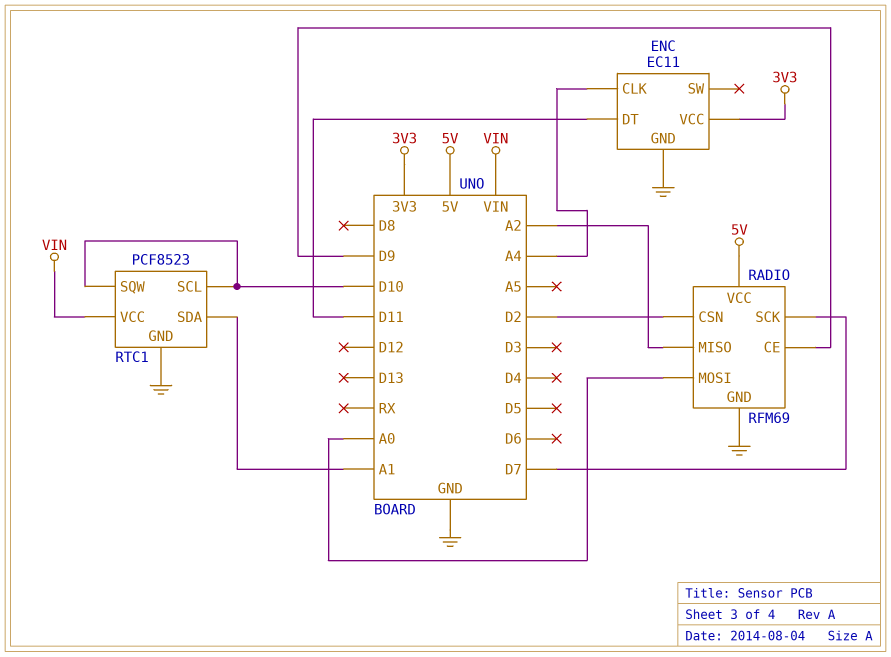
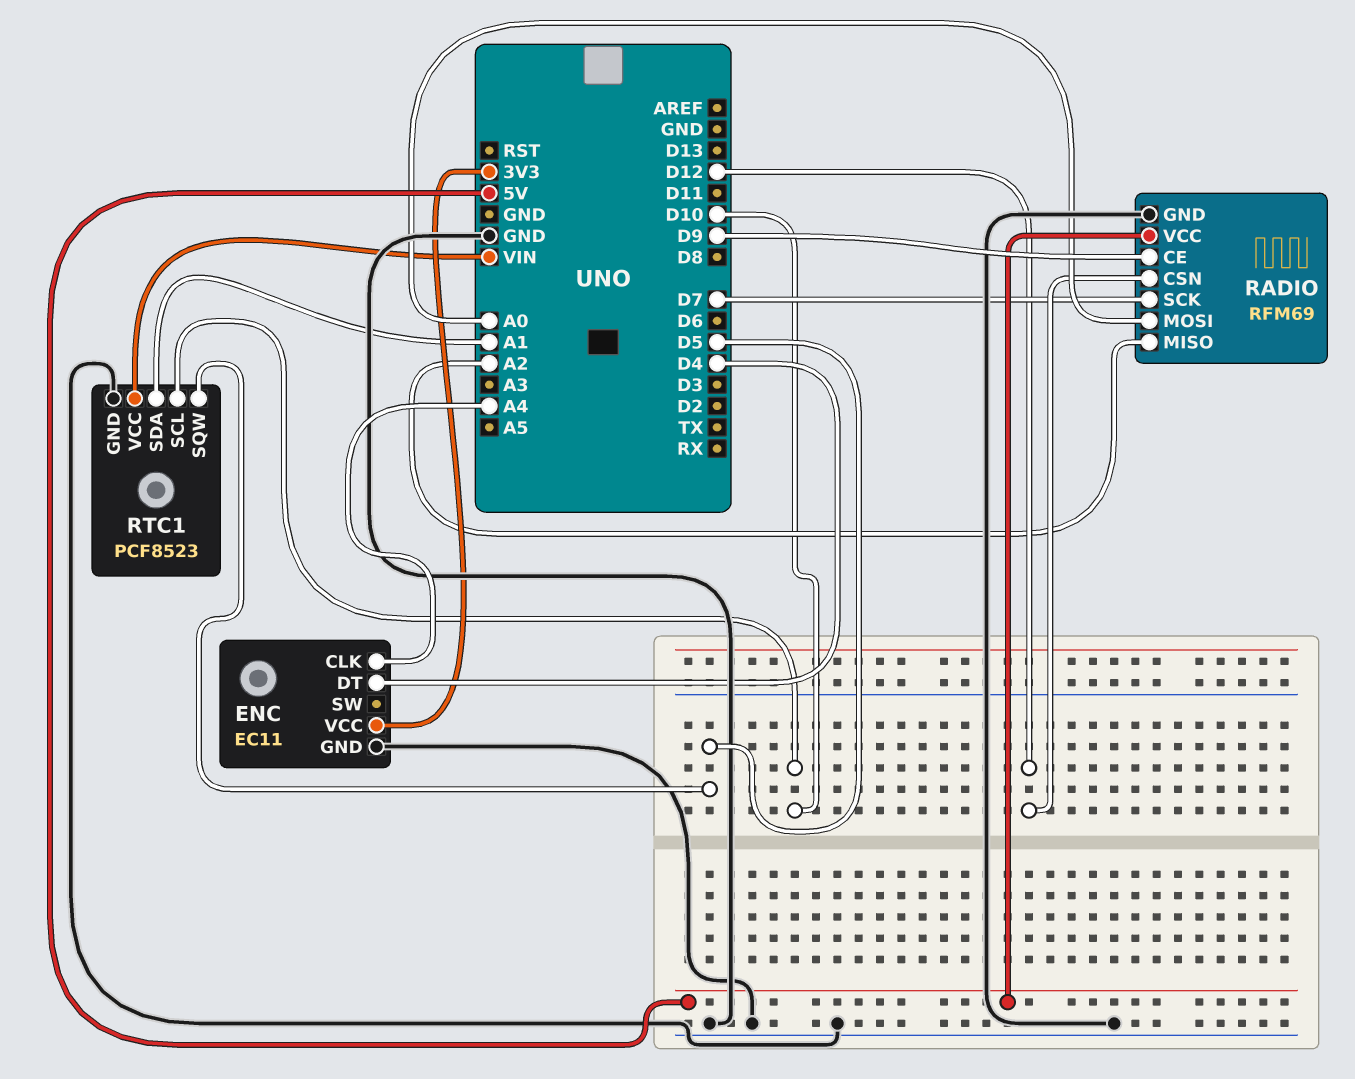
ENC pin DT: D11 -> D4
RADIO pin CSN: D2 -> D12
RTC1 pin SQW: D10 -> D5

